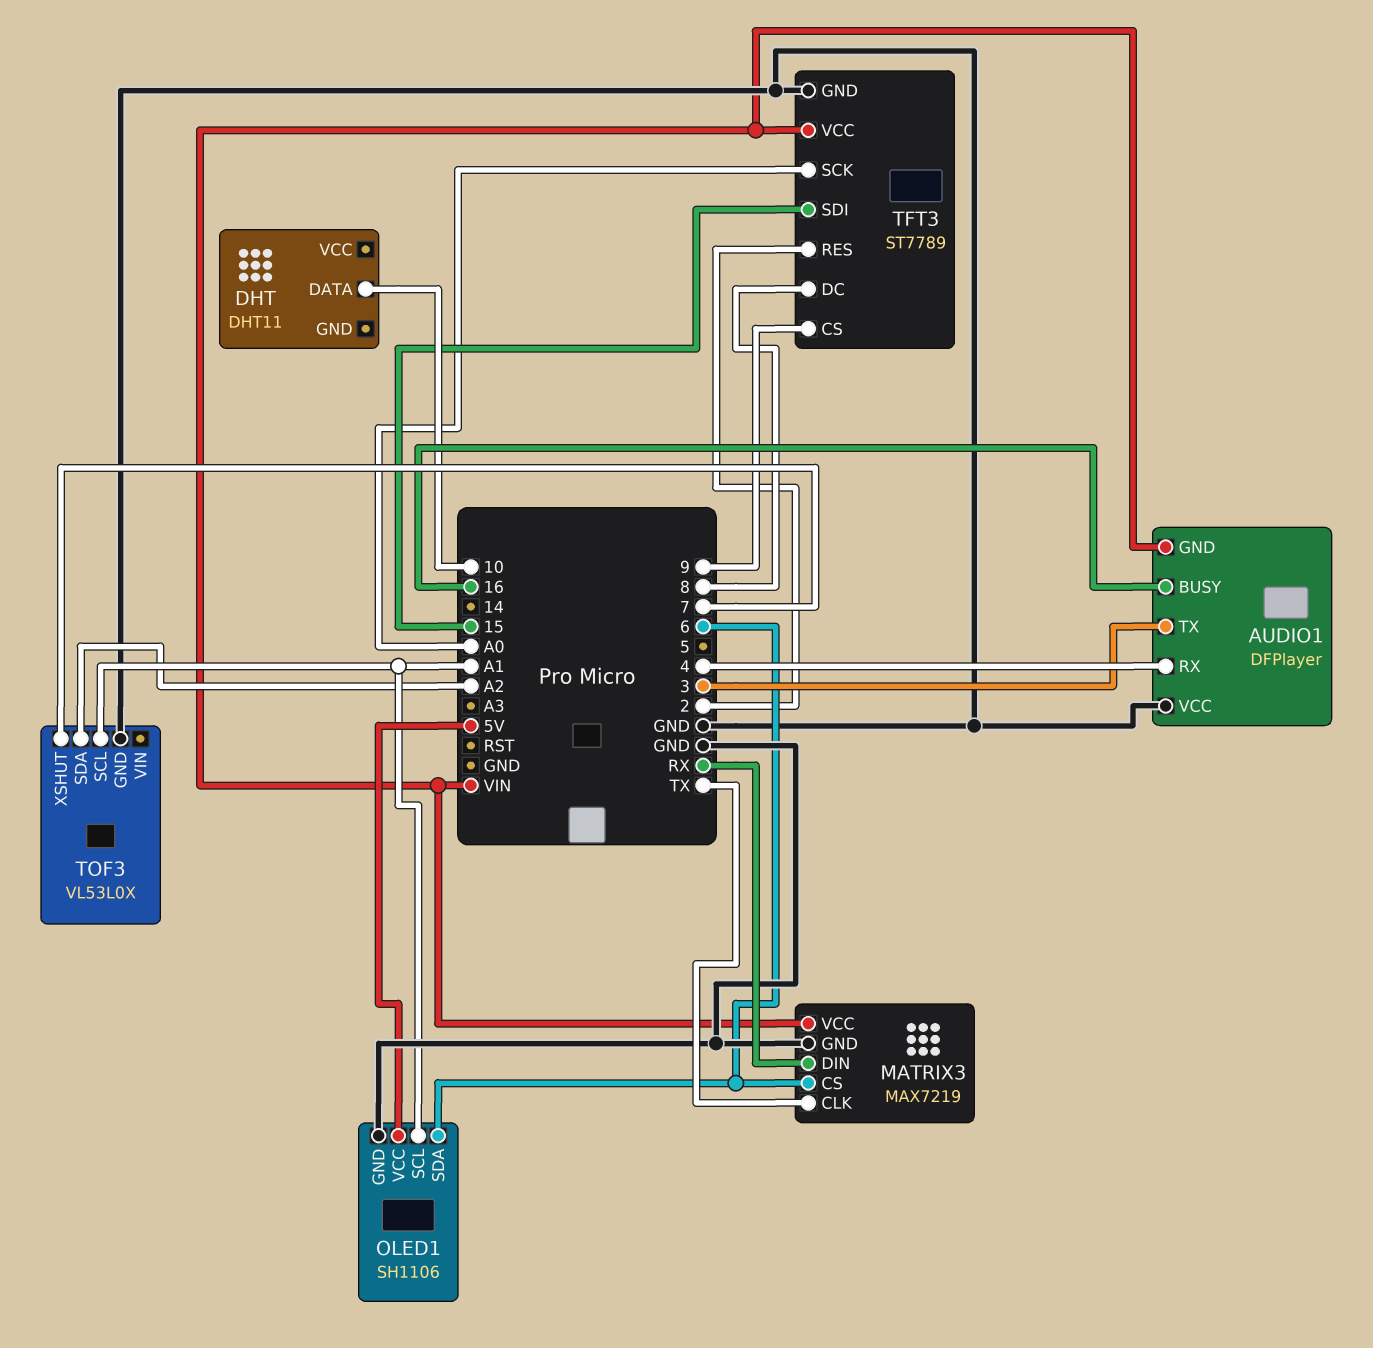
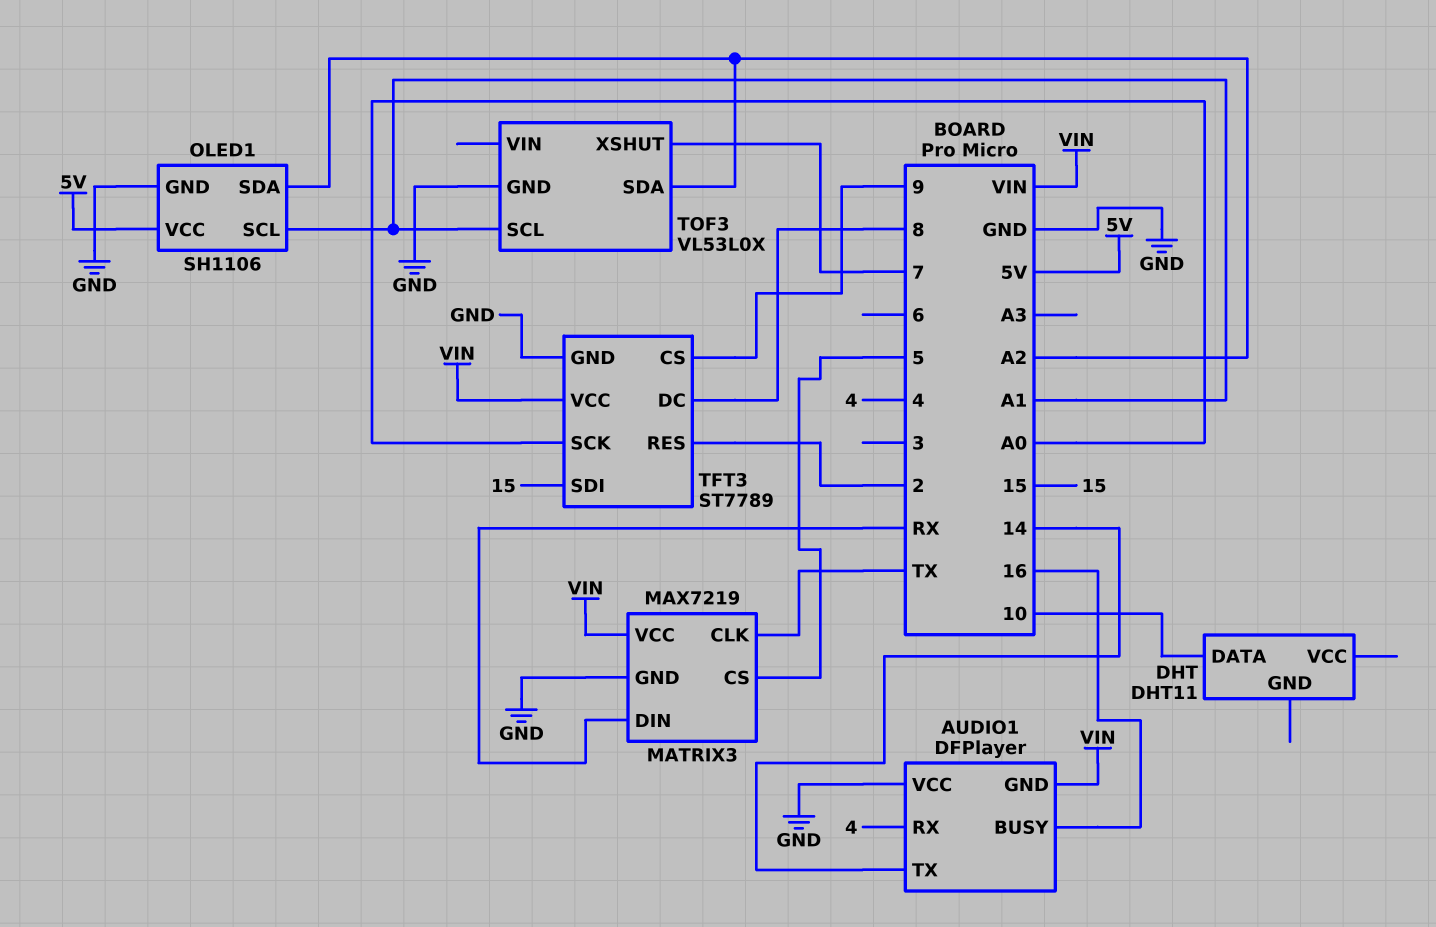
AUDIO1 pin TX: 3 -> 14
MATRIX3 pin CS: 6 -> 5
OLED1 pin SDA: 6 -> A2

